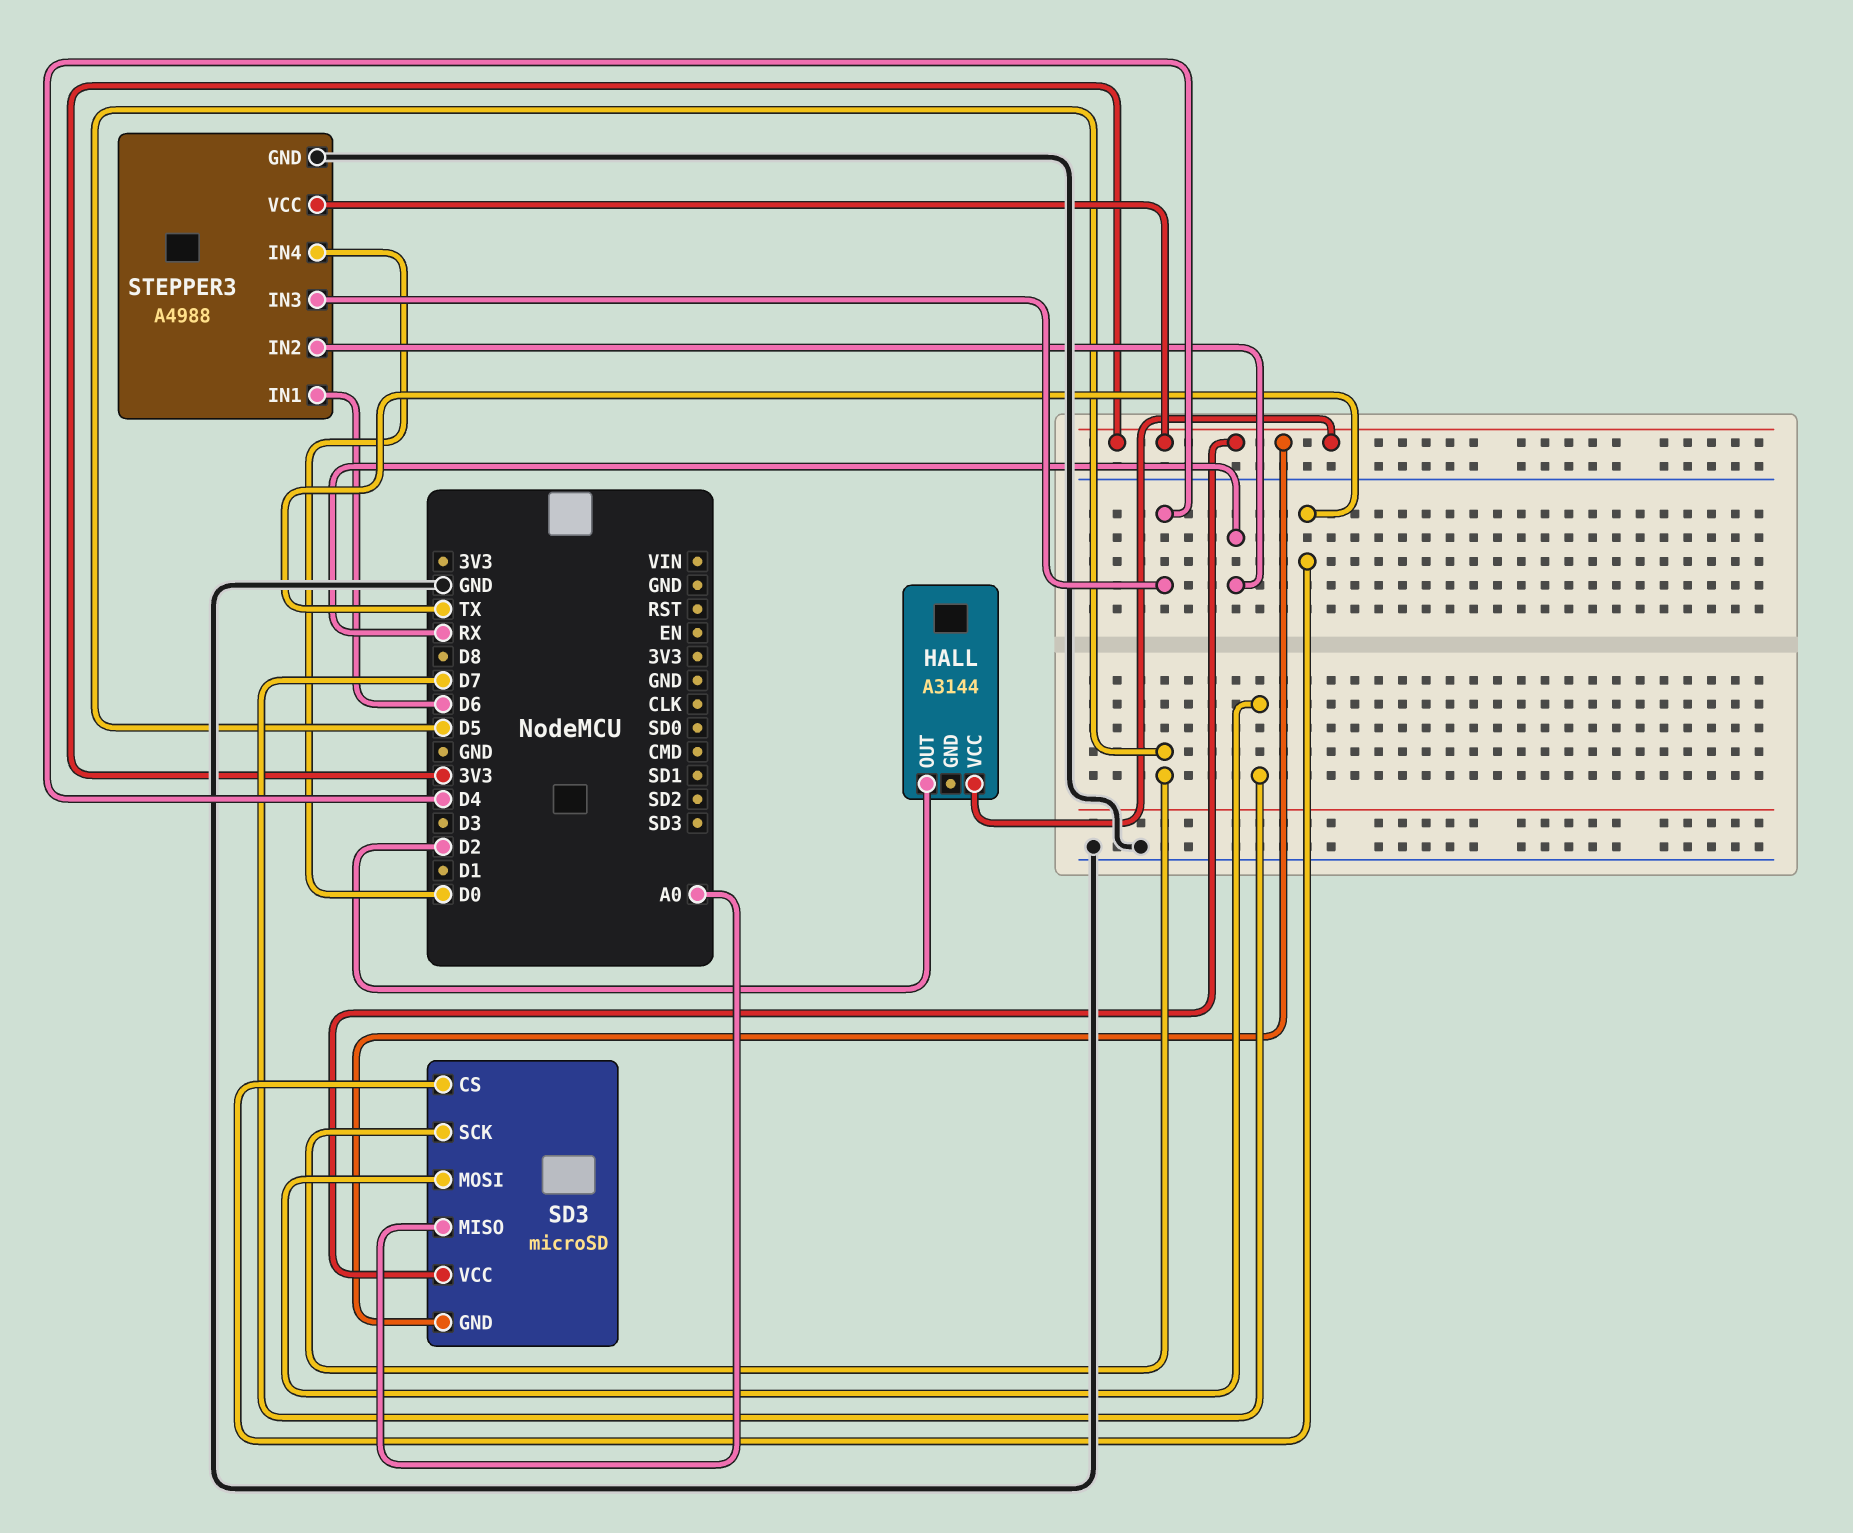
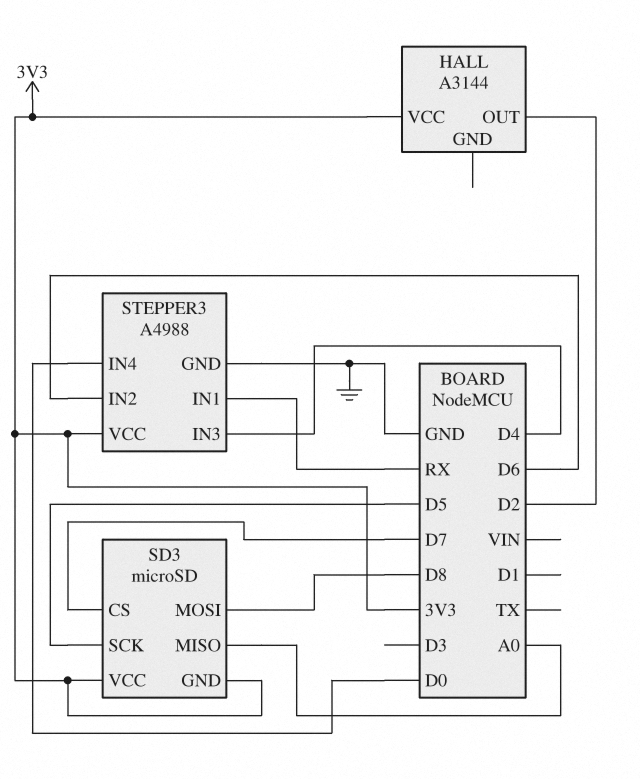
SD3 pin CS: TX -> D7
SD3 pin MOSI: D7 -> D8
STEPPER3 pin IN1: D6 -> RX
STEPPER3 pin IN2: RX -> D6

